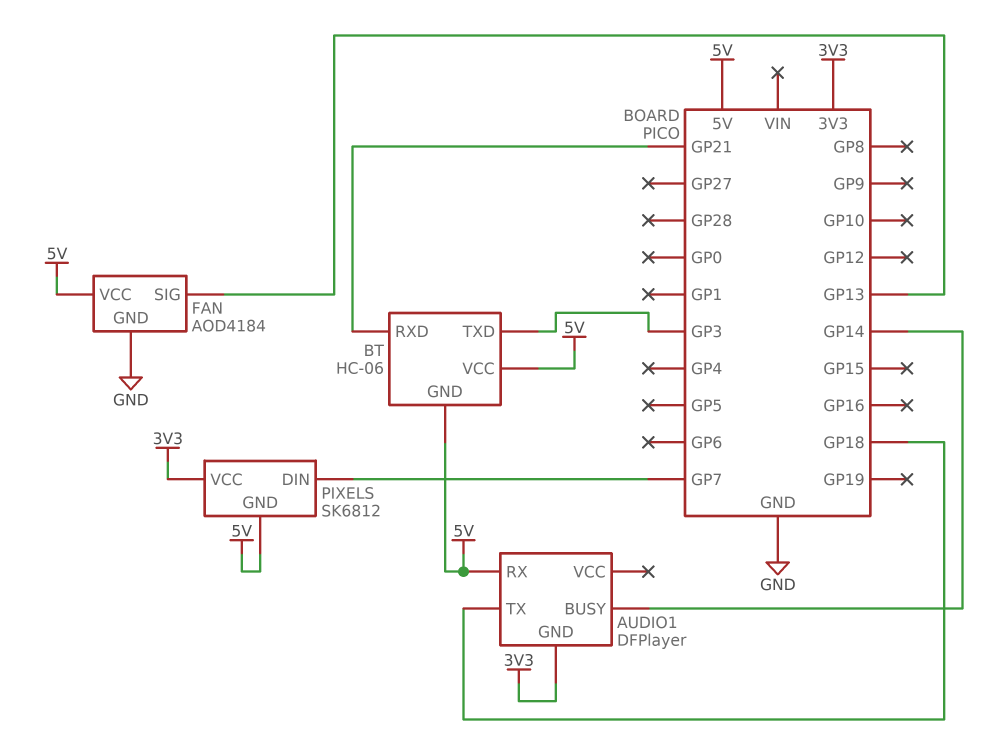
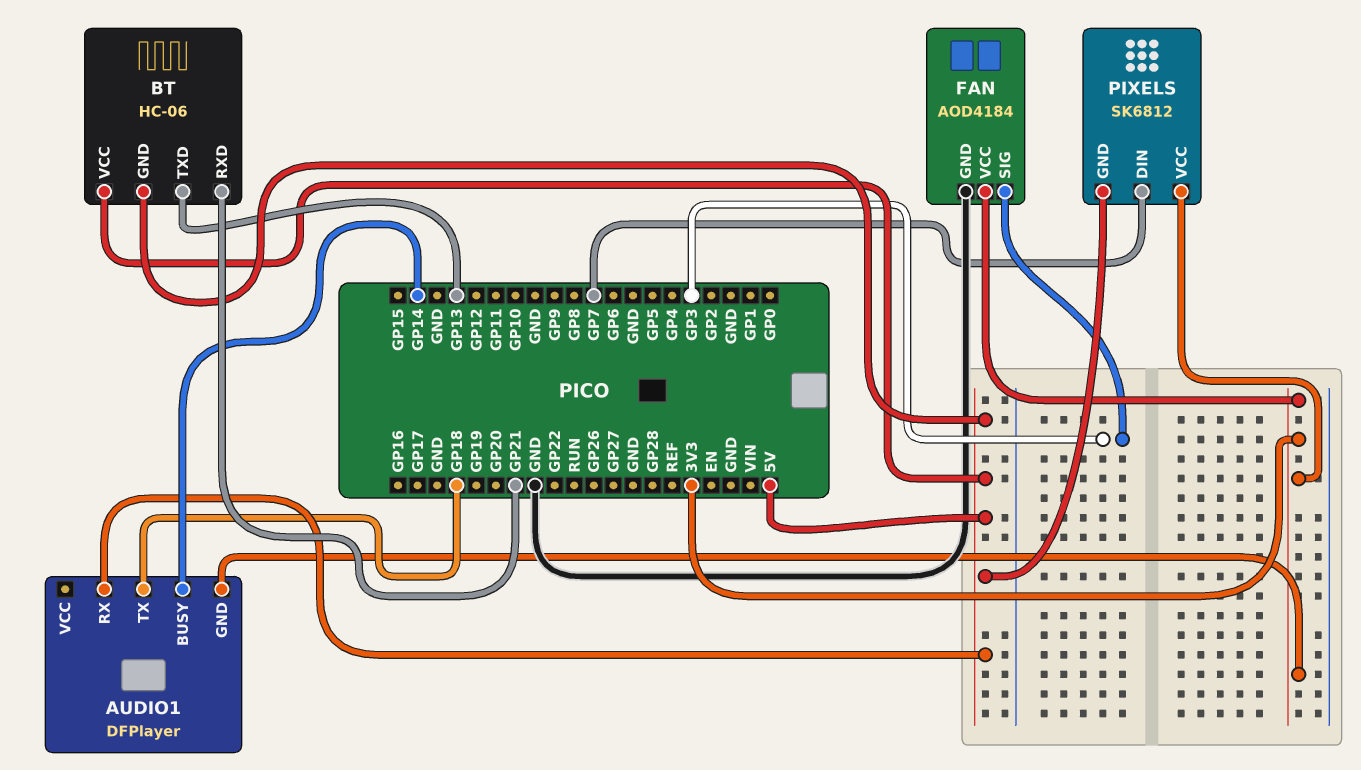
BT pin TXD: GP3 -> GP13
FAN pin SIG: GP13 -> GP3
FAN pin VCC: 5V -> 3V3

